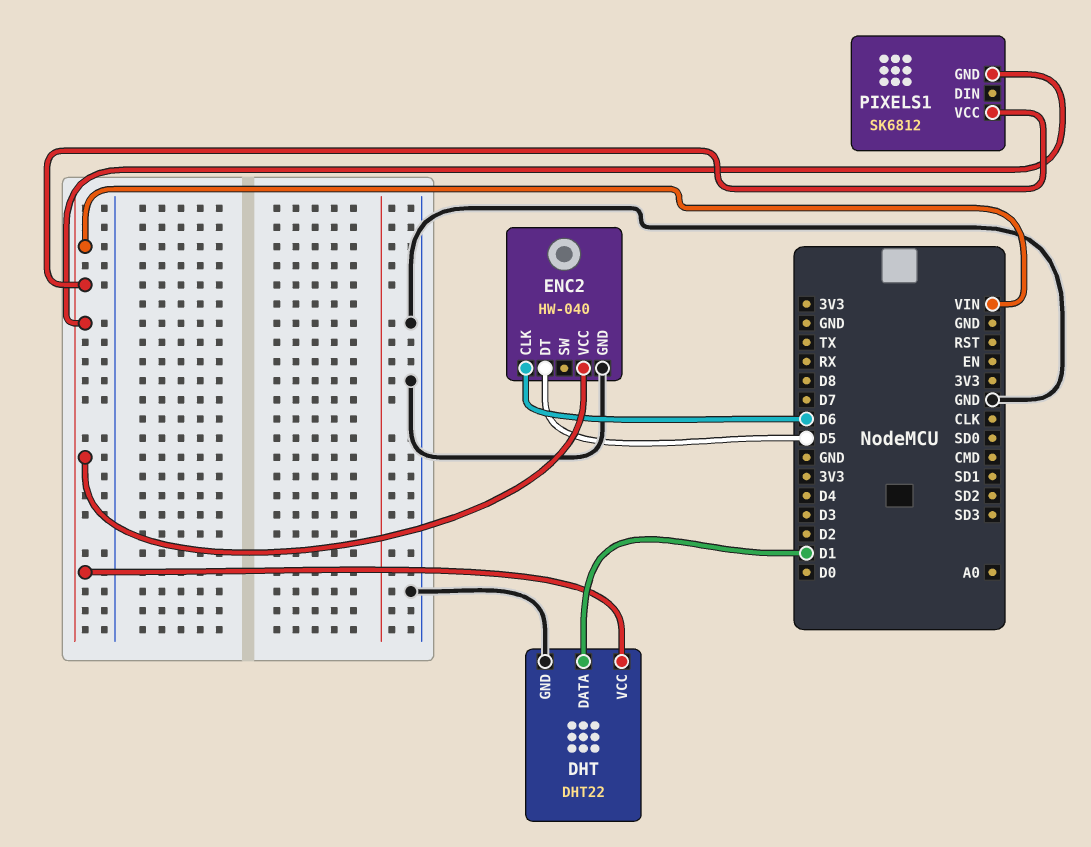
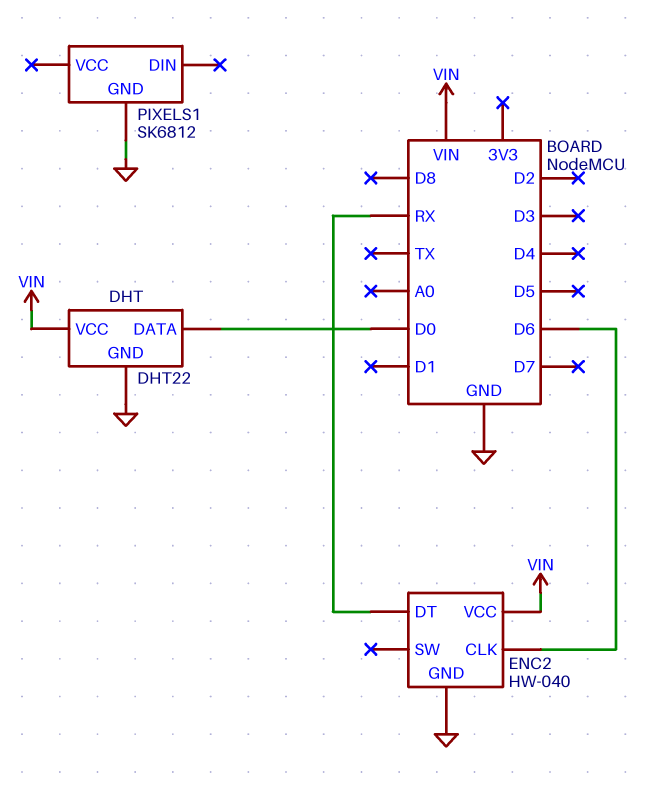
DHT pin DATA: D1 -> D0
ENC2 pin DT: D5 -> RX
PIXELS1 pin GND: VIN -> GND
PIXELS1 pin VCC: VIN -> none

